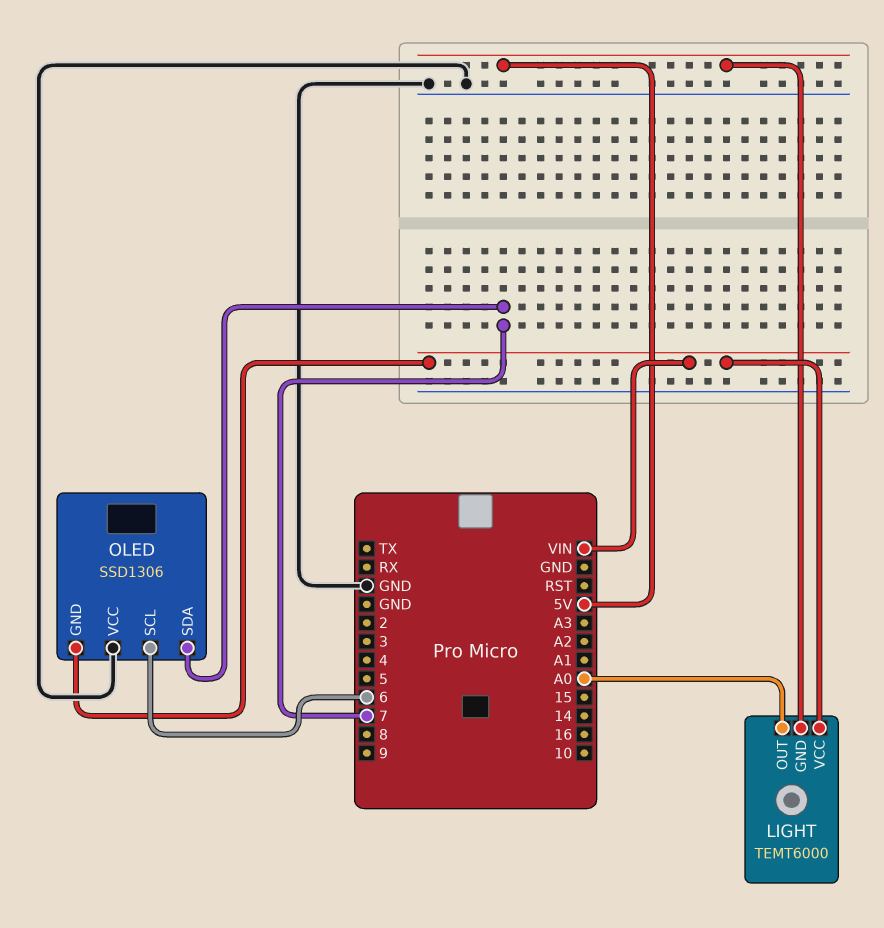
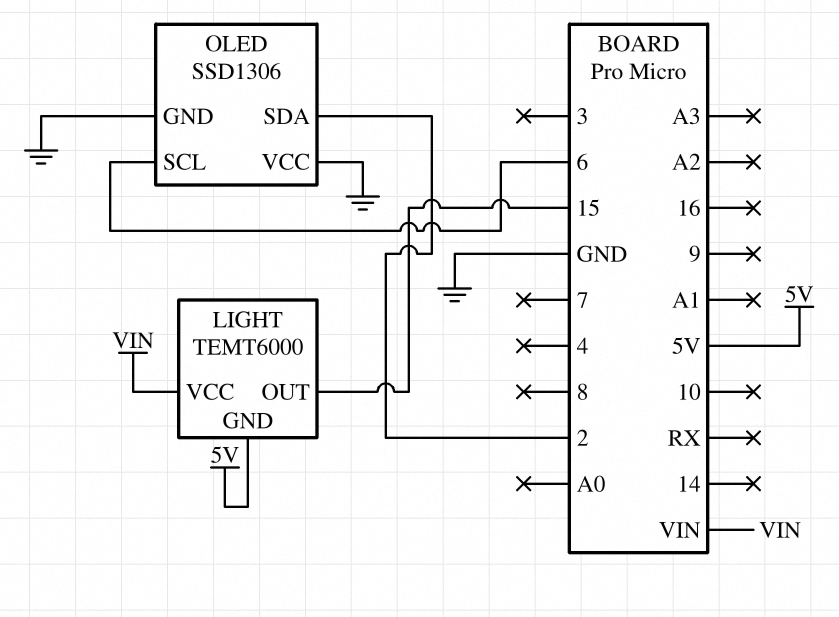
LIGHT pin OUT: A0 -> 15
OLED pin GND: VIN -> GND
OLED pin SDA: 7 -> 2

